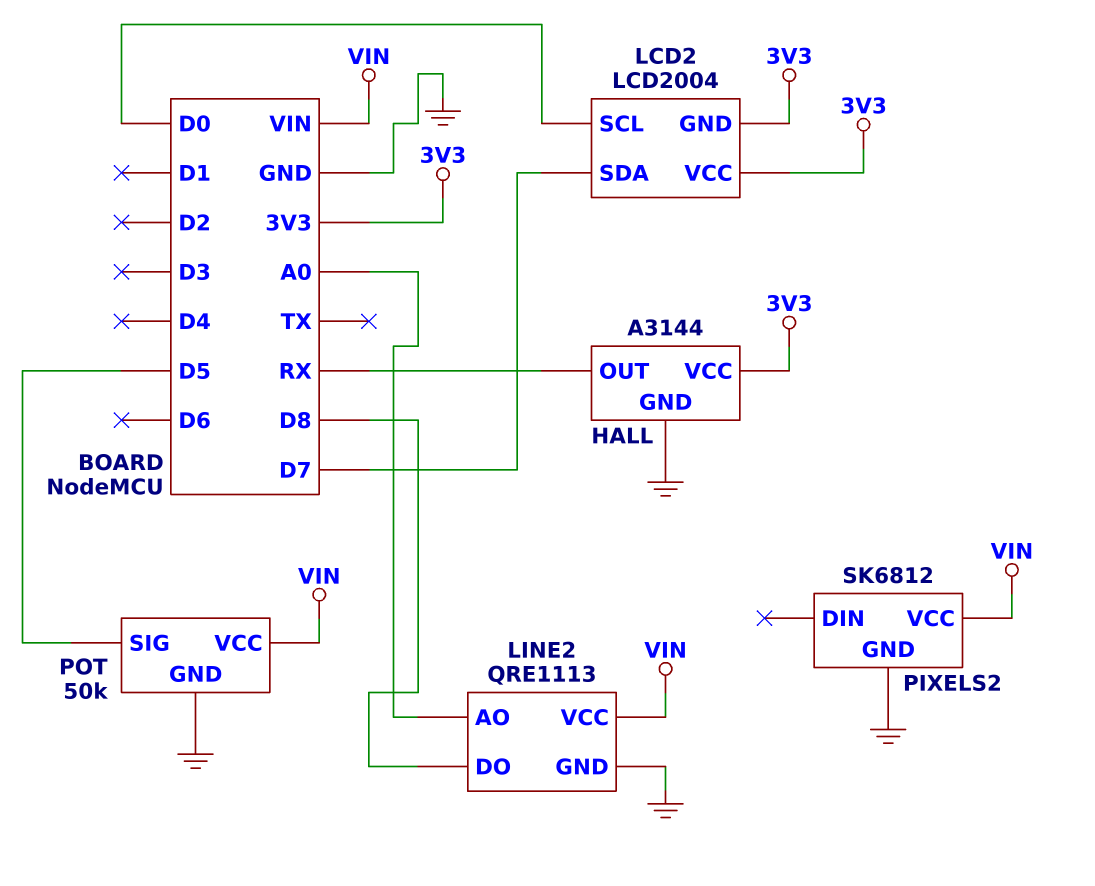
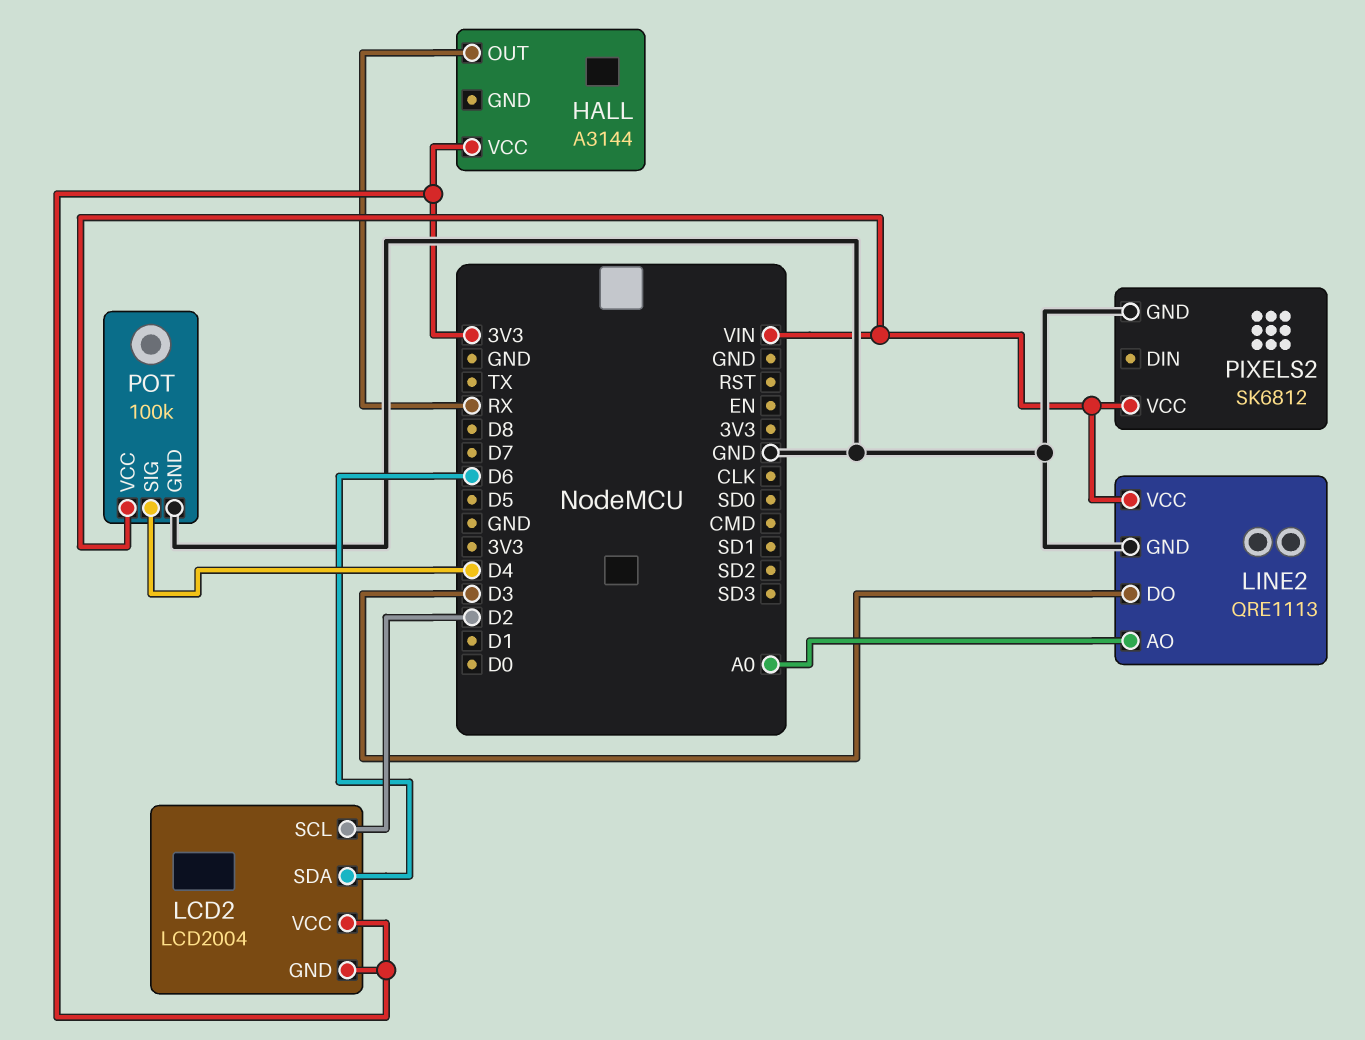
HALL pin GND: GND -> none
LCD2 pin SCL: D0 -> D2
LCD2 pin SDA: D7 -> D6
LINE2 pin DO: D8 -> D3
POT: 50k -> 100k
POT pin SIG: D5 -> D4

